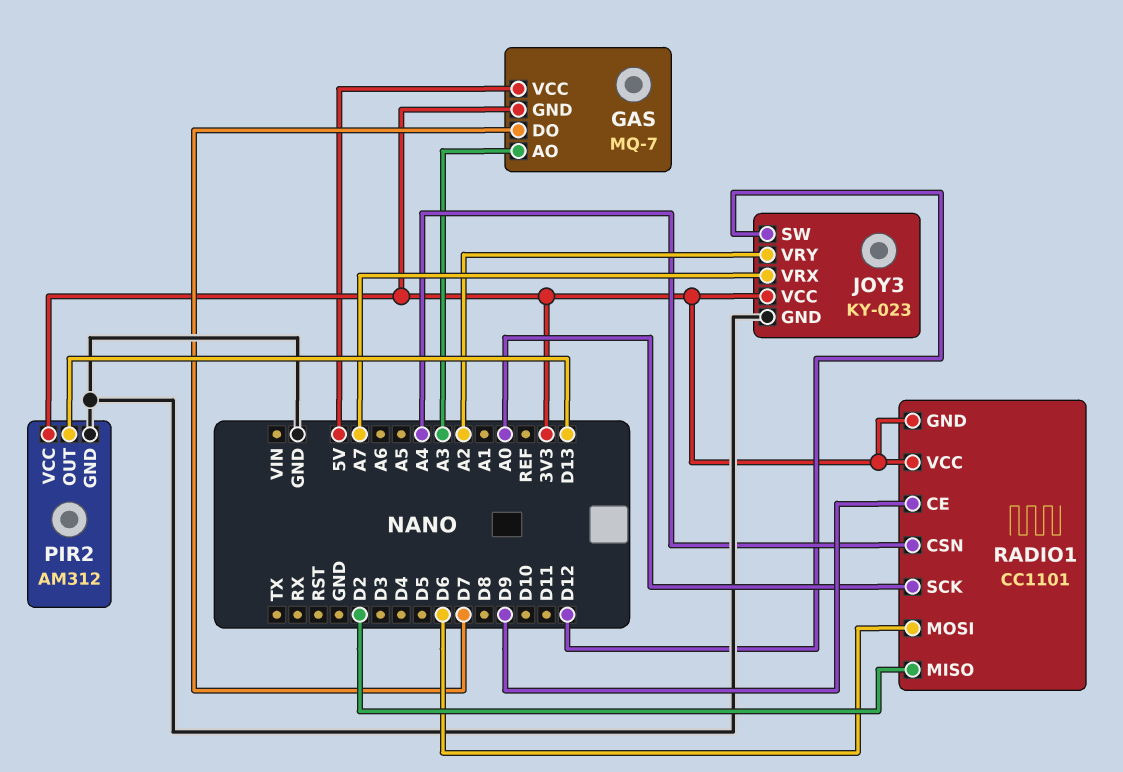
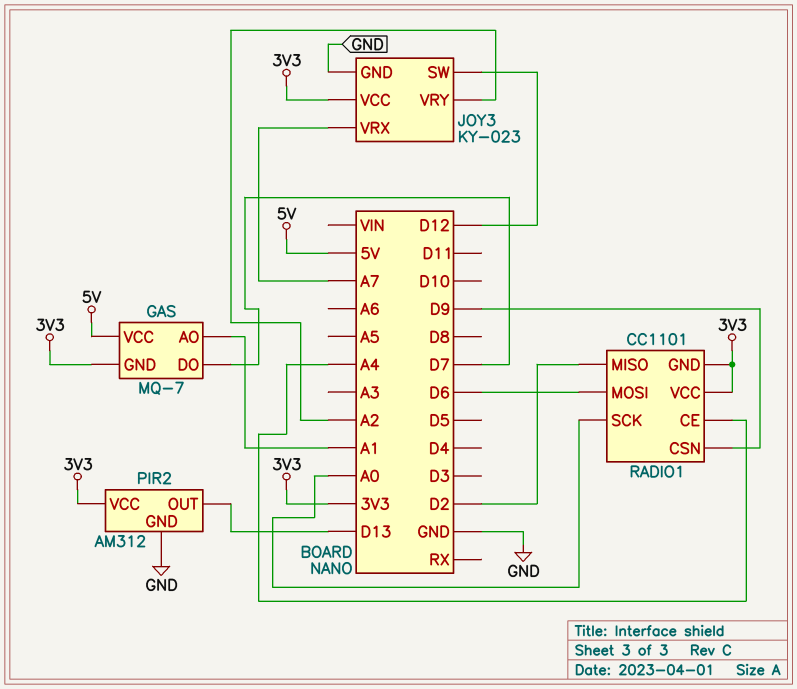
GAS pin AO: A3 -> A1
RADIO1 pin CE: D9 -> A4
RADIO1 pin CSN: A4 -> D9

